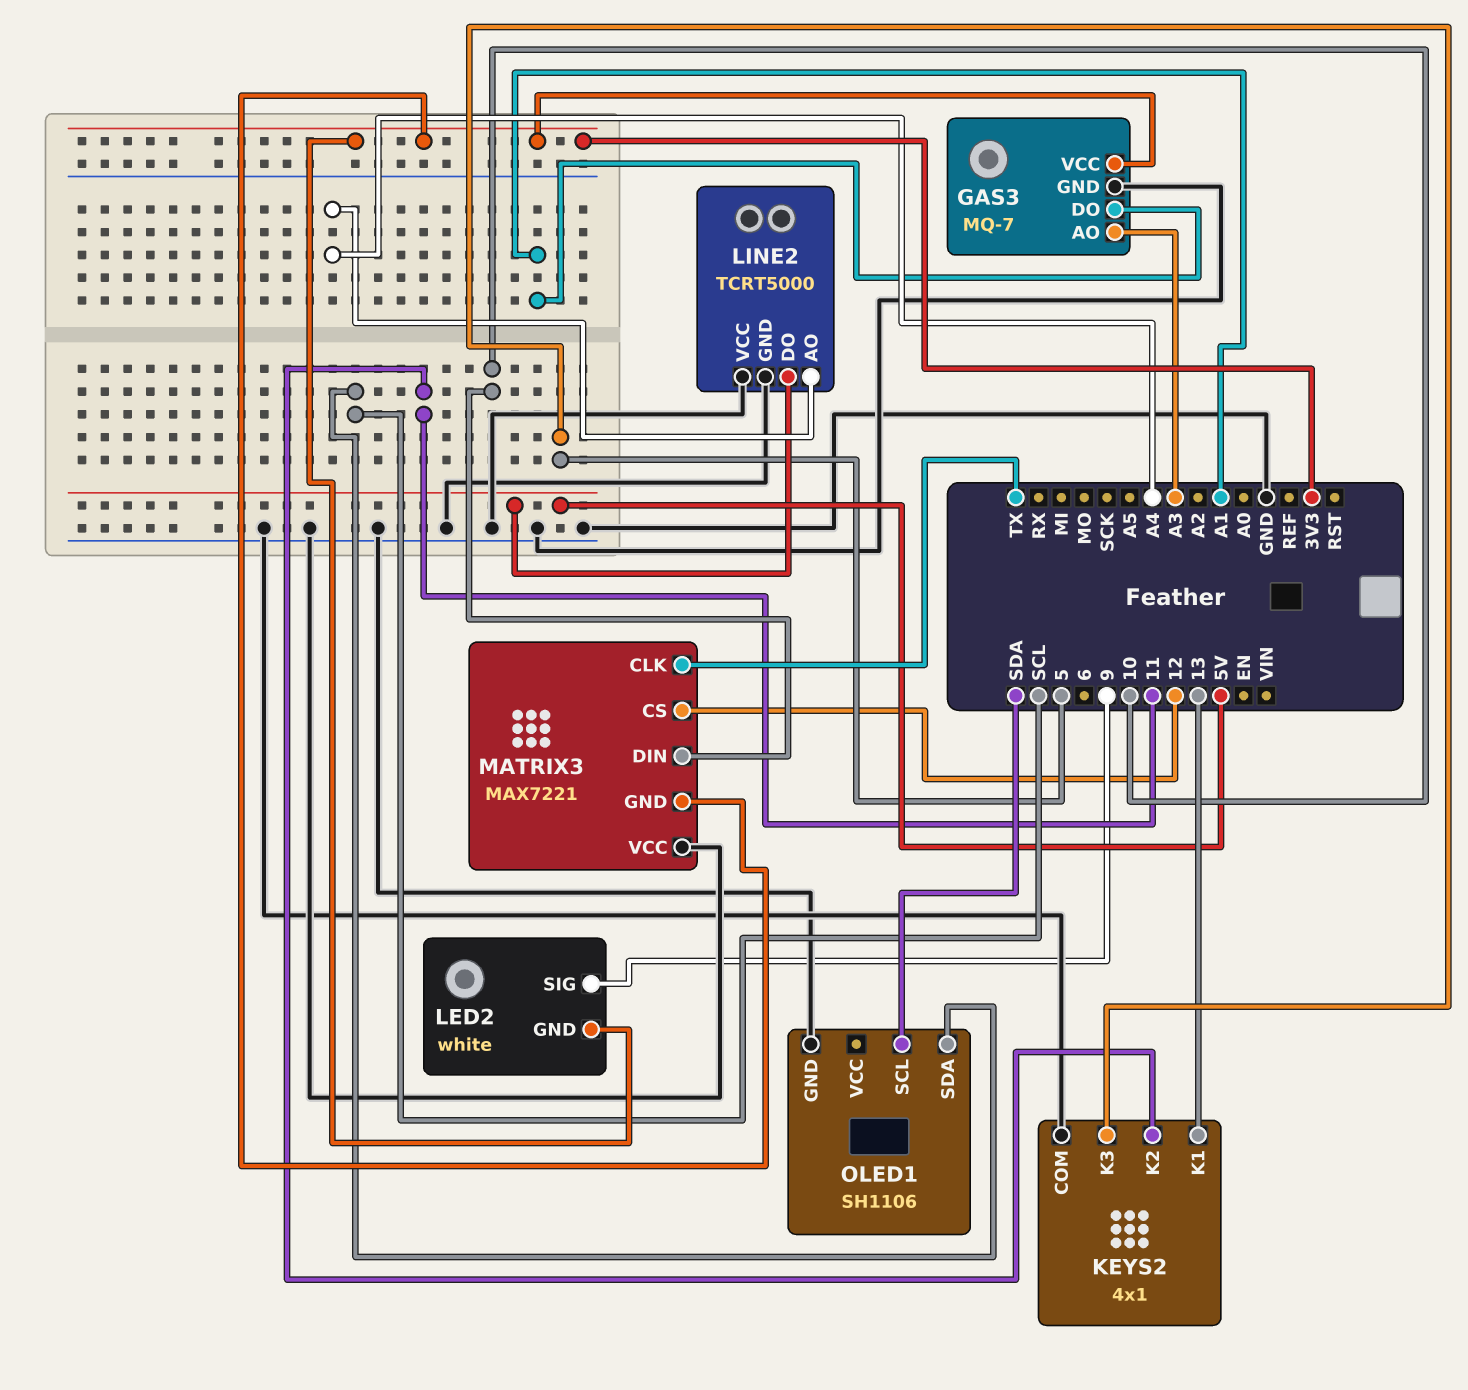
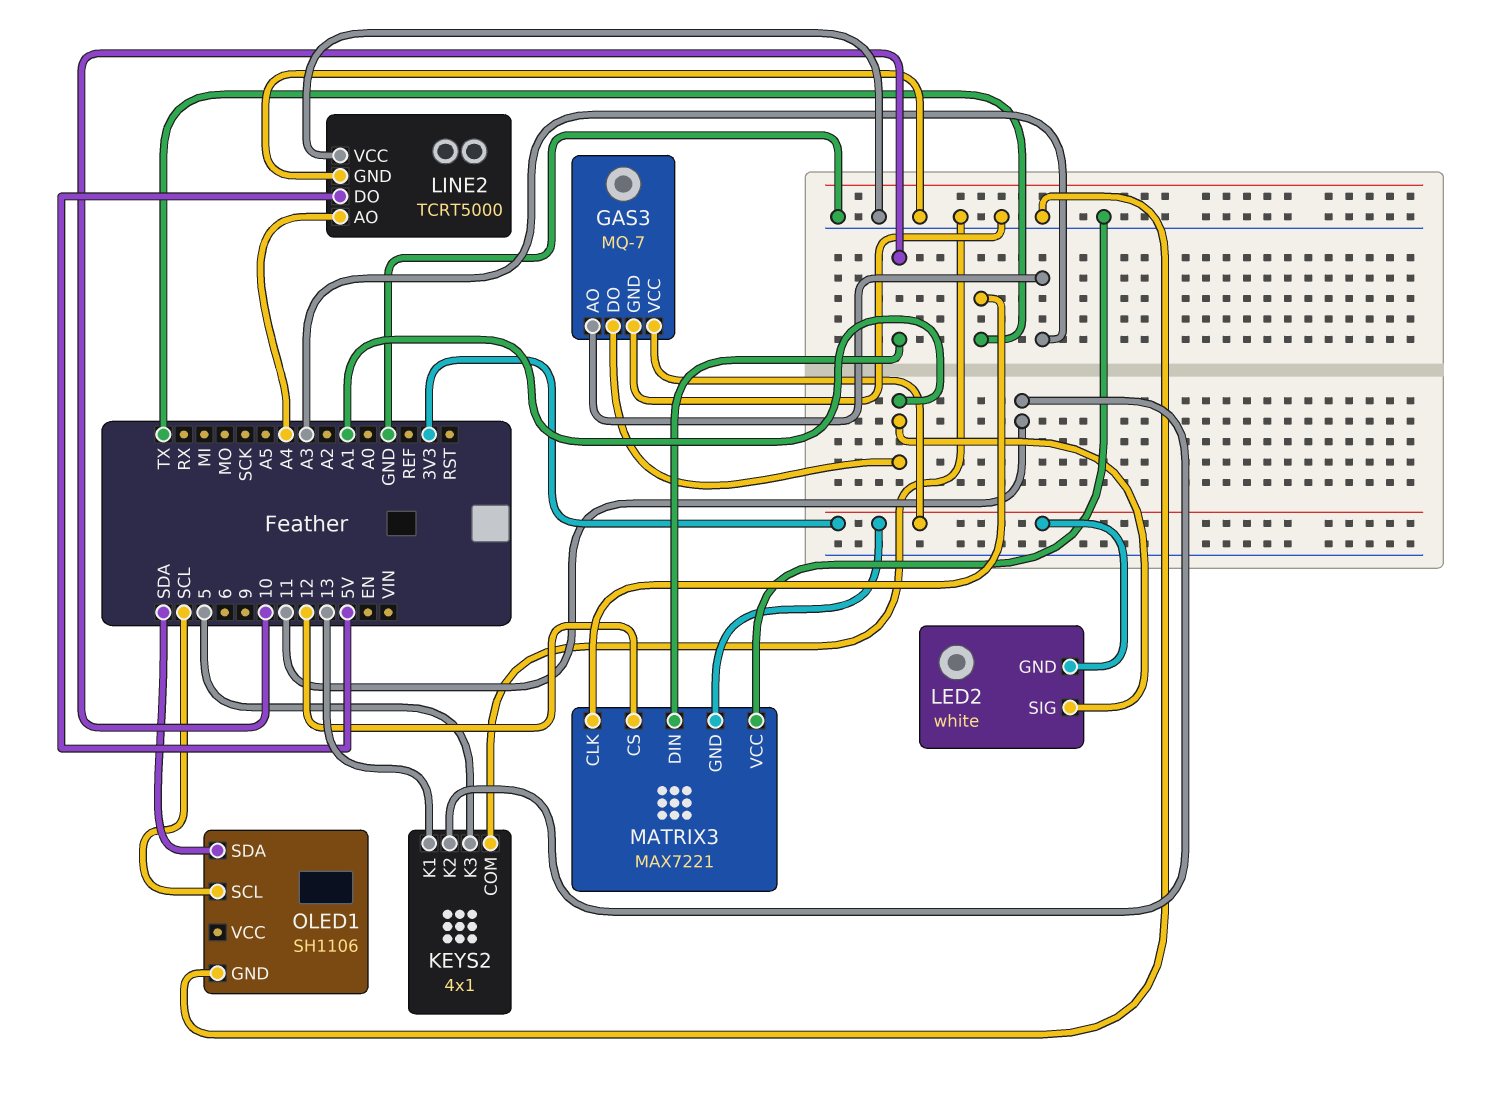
LED2 pin SIG: 9 -> A1
OLED1 pin SCL: SDA -> SCL
OLED1 pin SDA: SCL -> SDA

